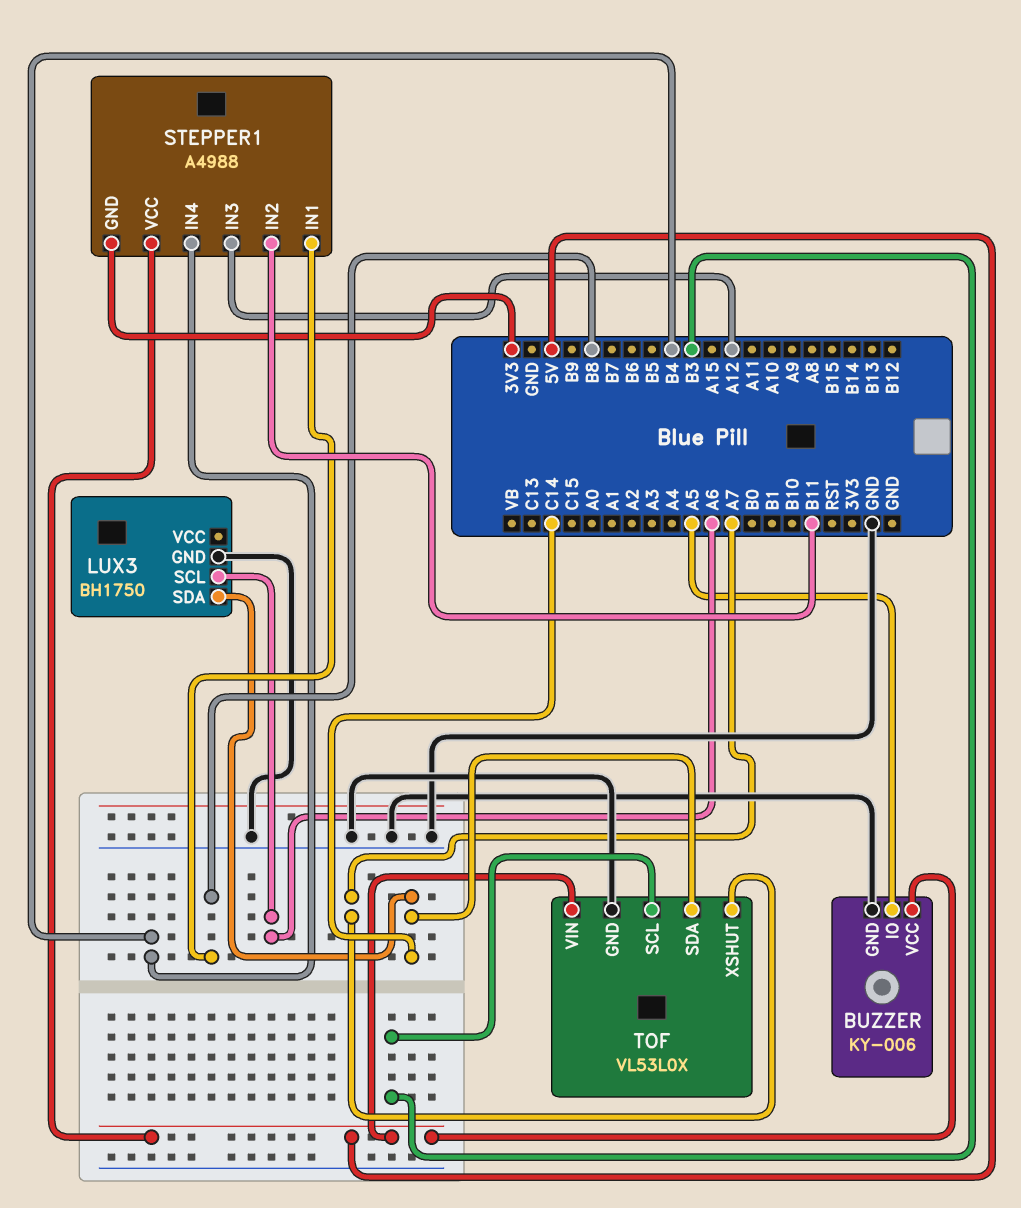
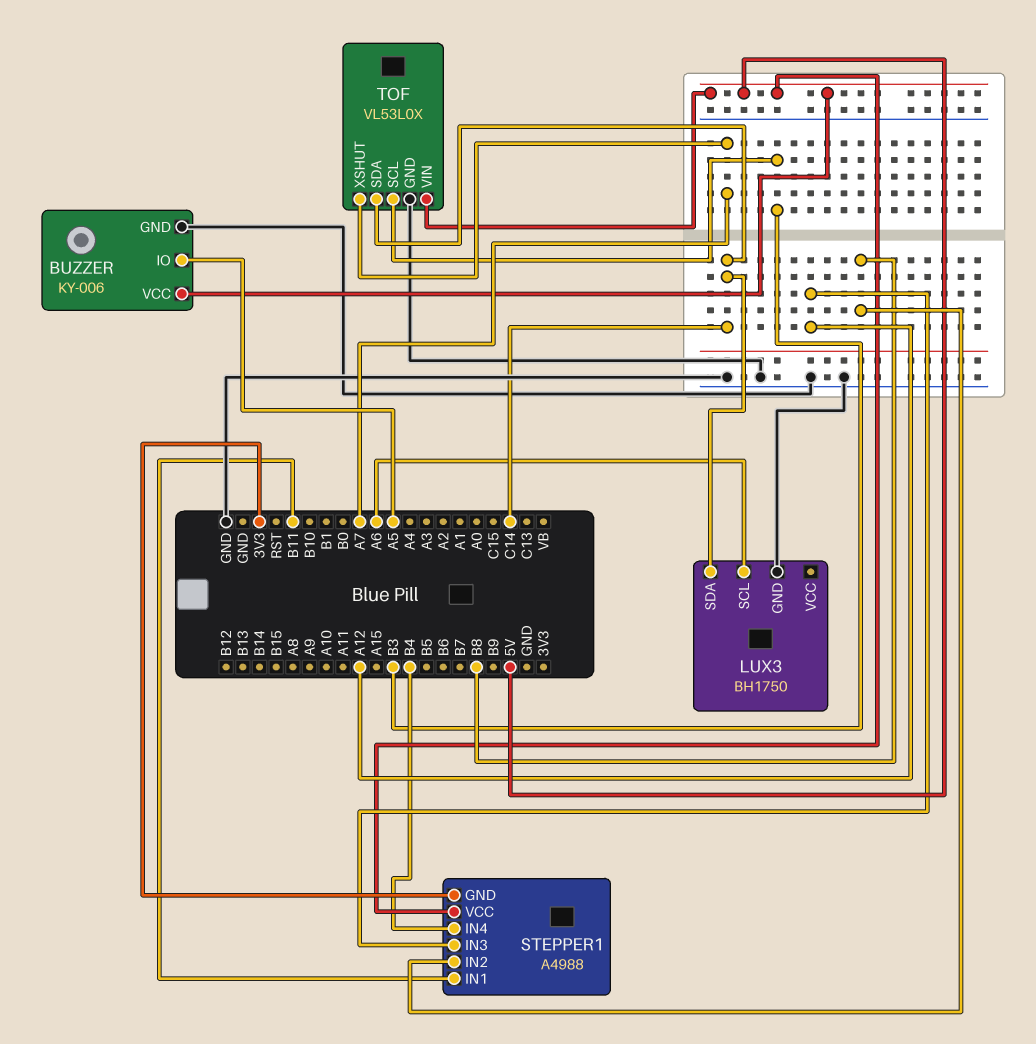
STEPPER1 pin IN1: B8 -> B11
STEPPER1 pin IN2: B11 -> B8

